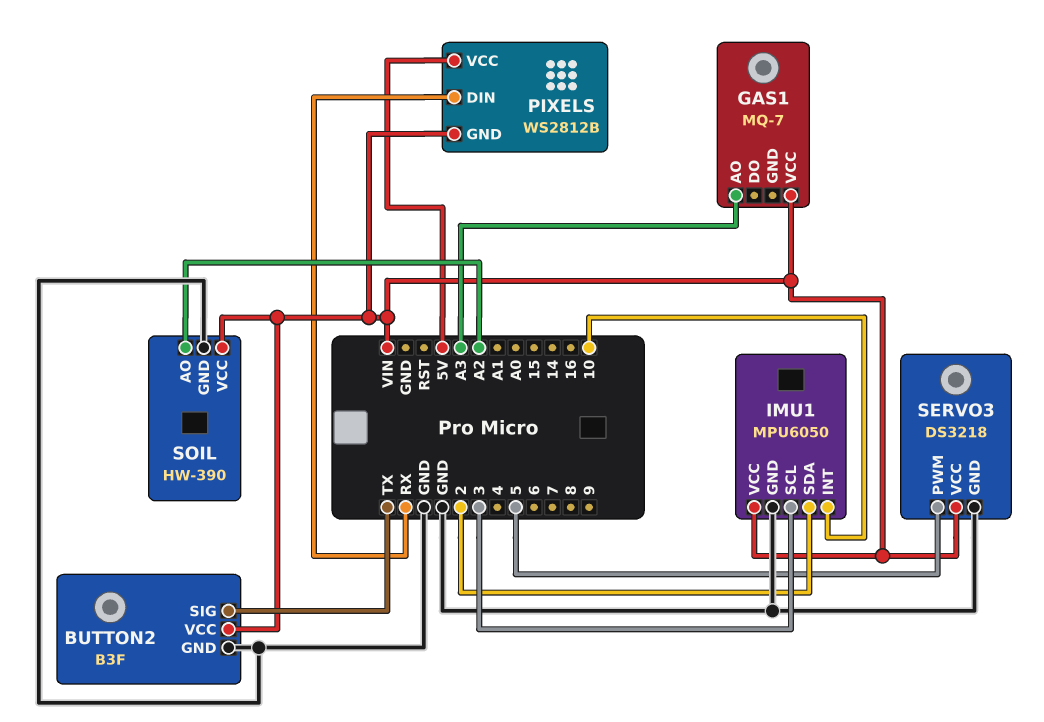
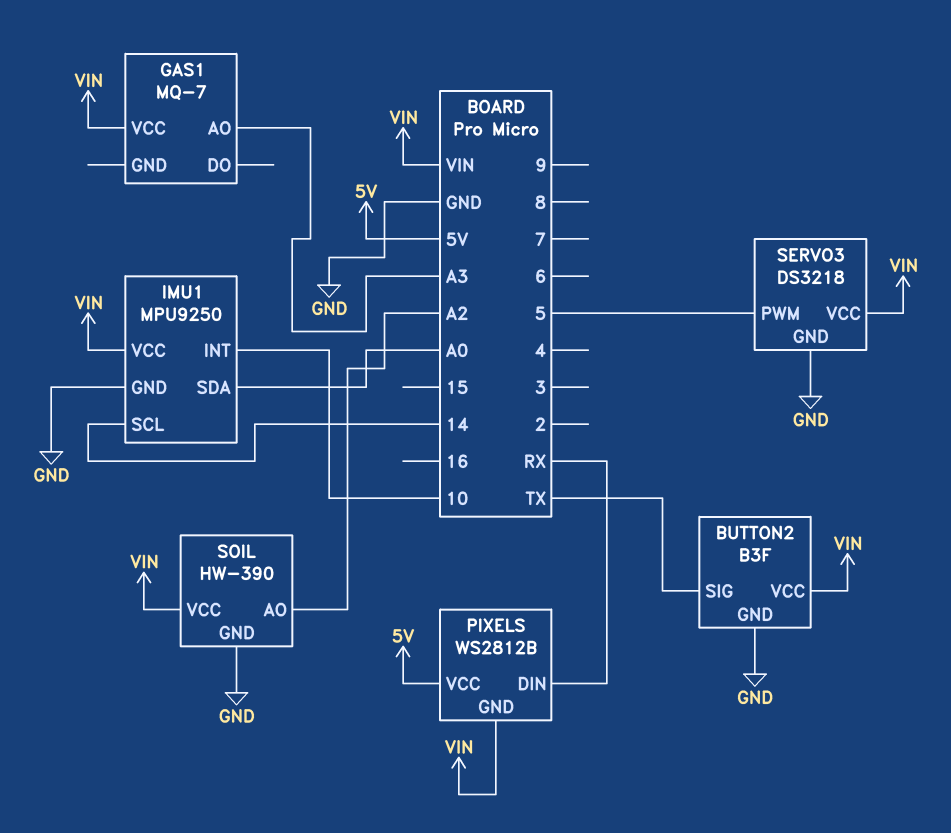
IMU1: MPU6050 -> MPU9250
IMU1 pin SCL: 3 -> 14
IMU1 pin SDA: 2 -> A0

